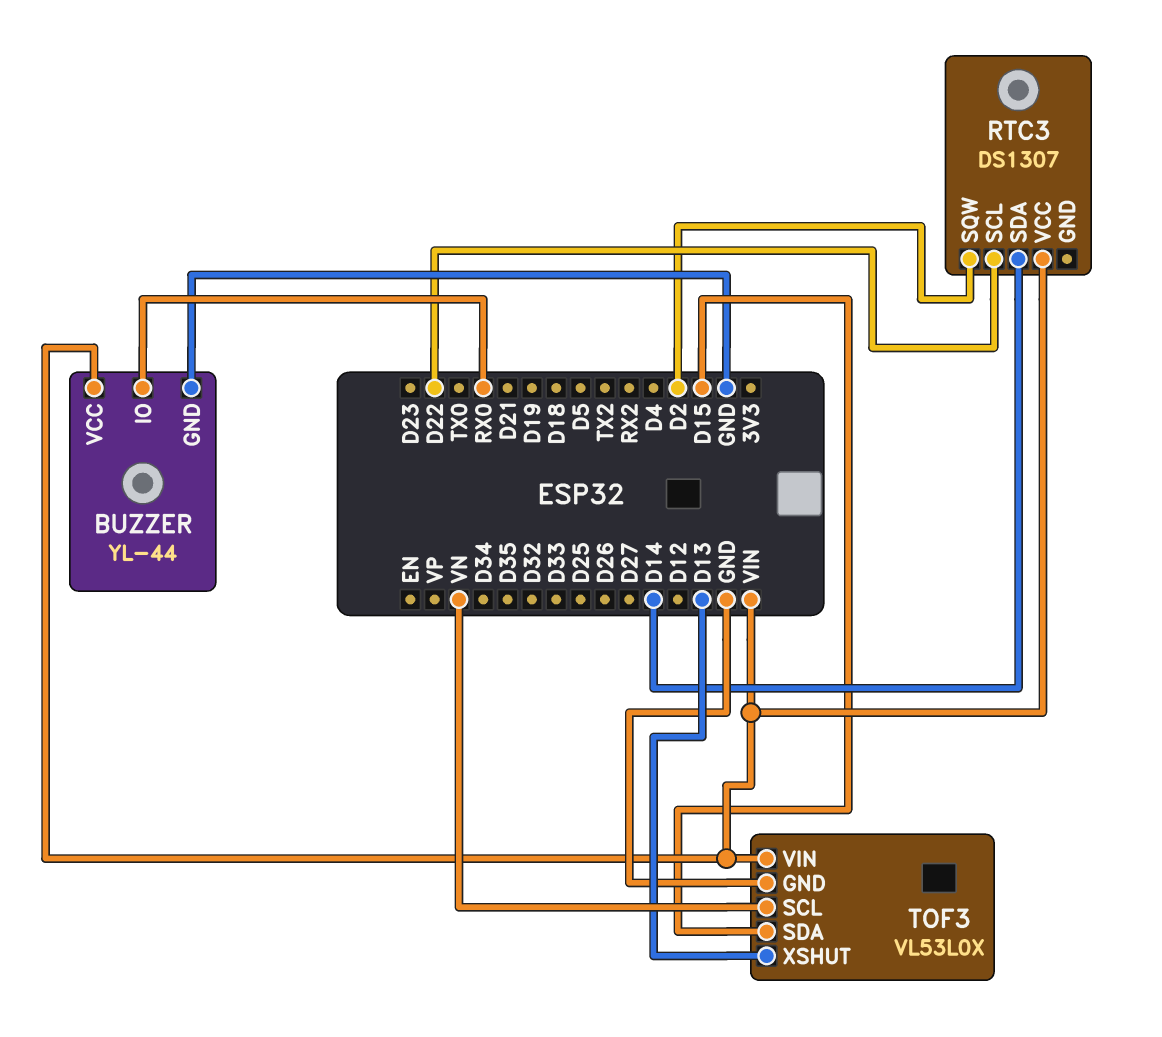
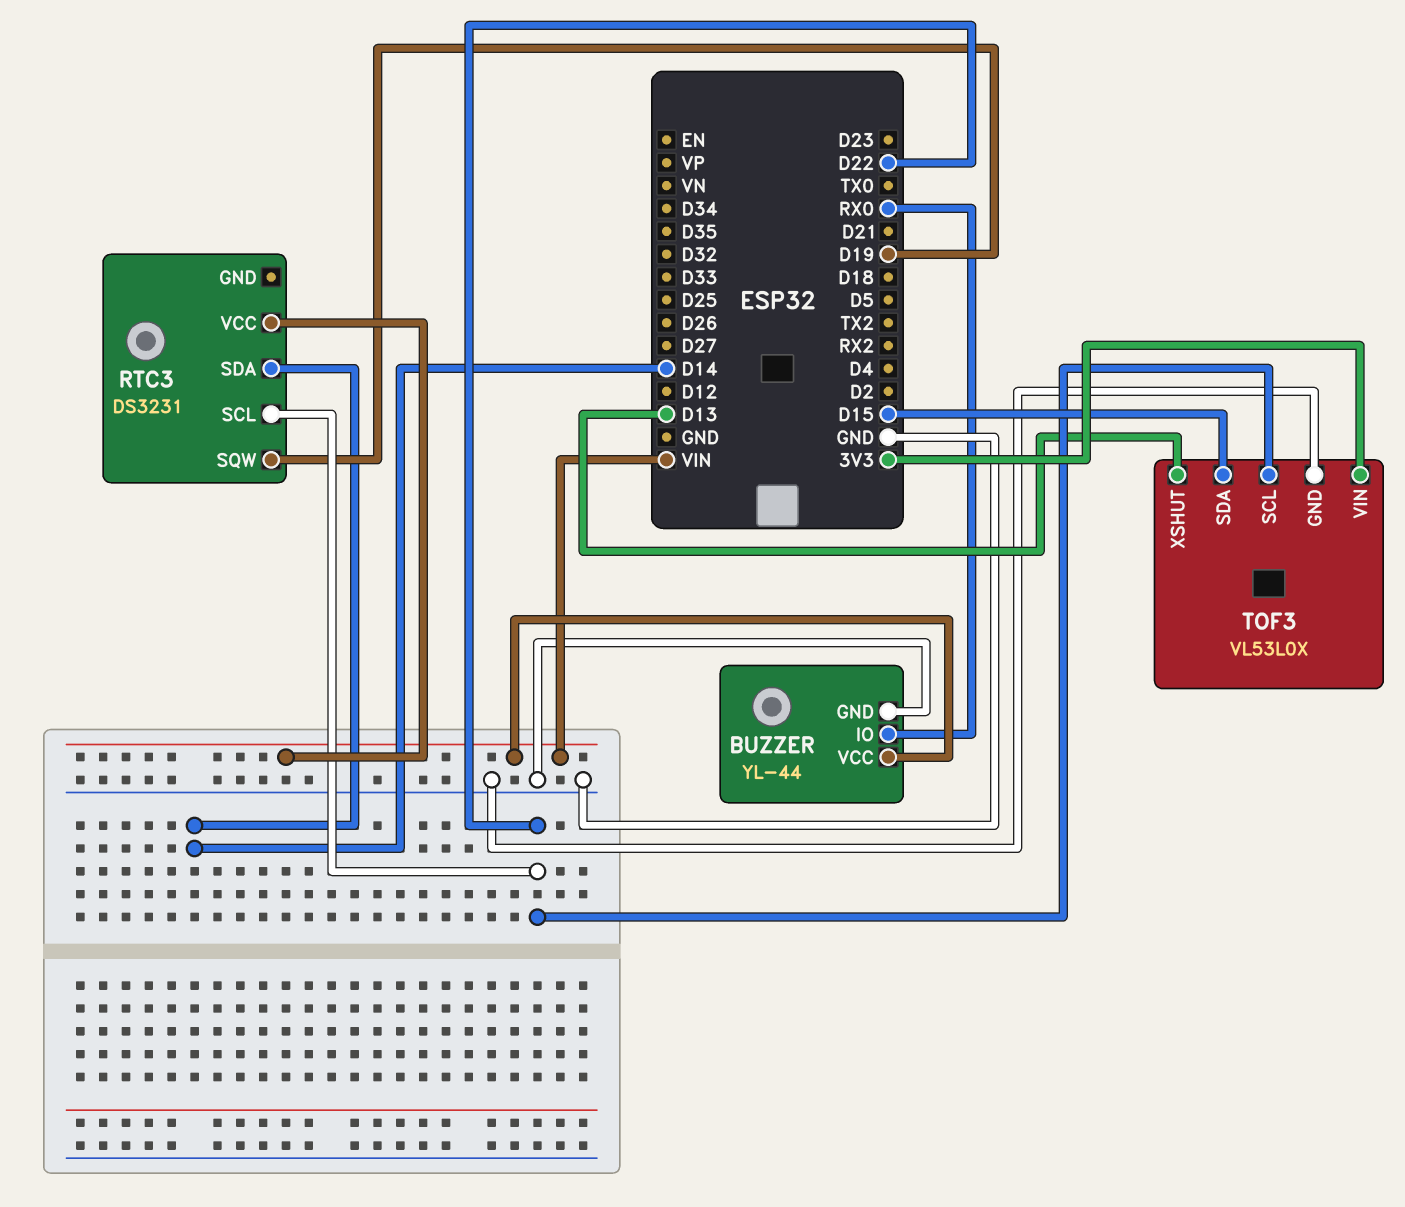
RTC3: DS1307 -> DS3231
RTC3 pin SQW: D2 -> D19
TOF3 pin SCL: VN -> D22
TOF3 pin VIN: VIN -> 3V3

